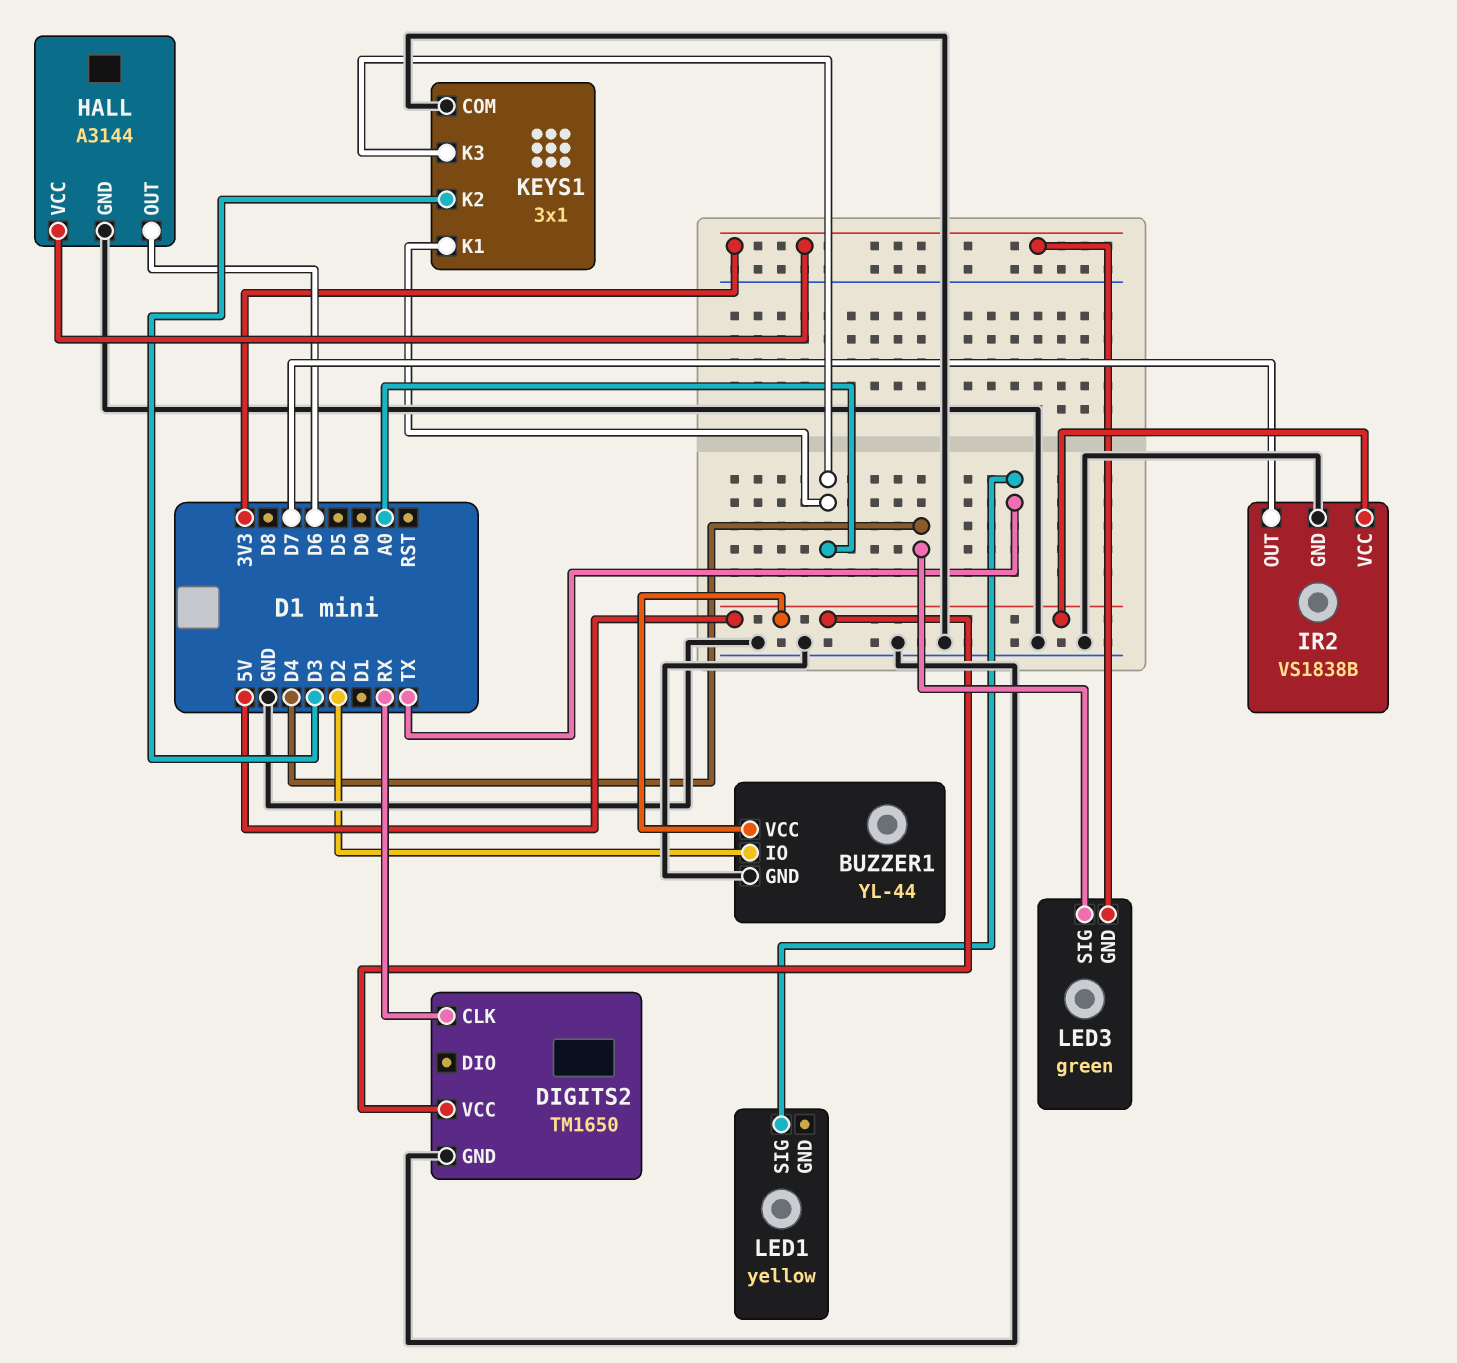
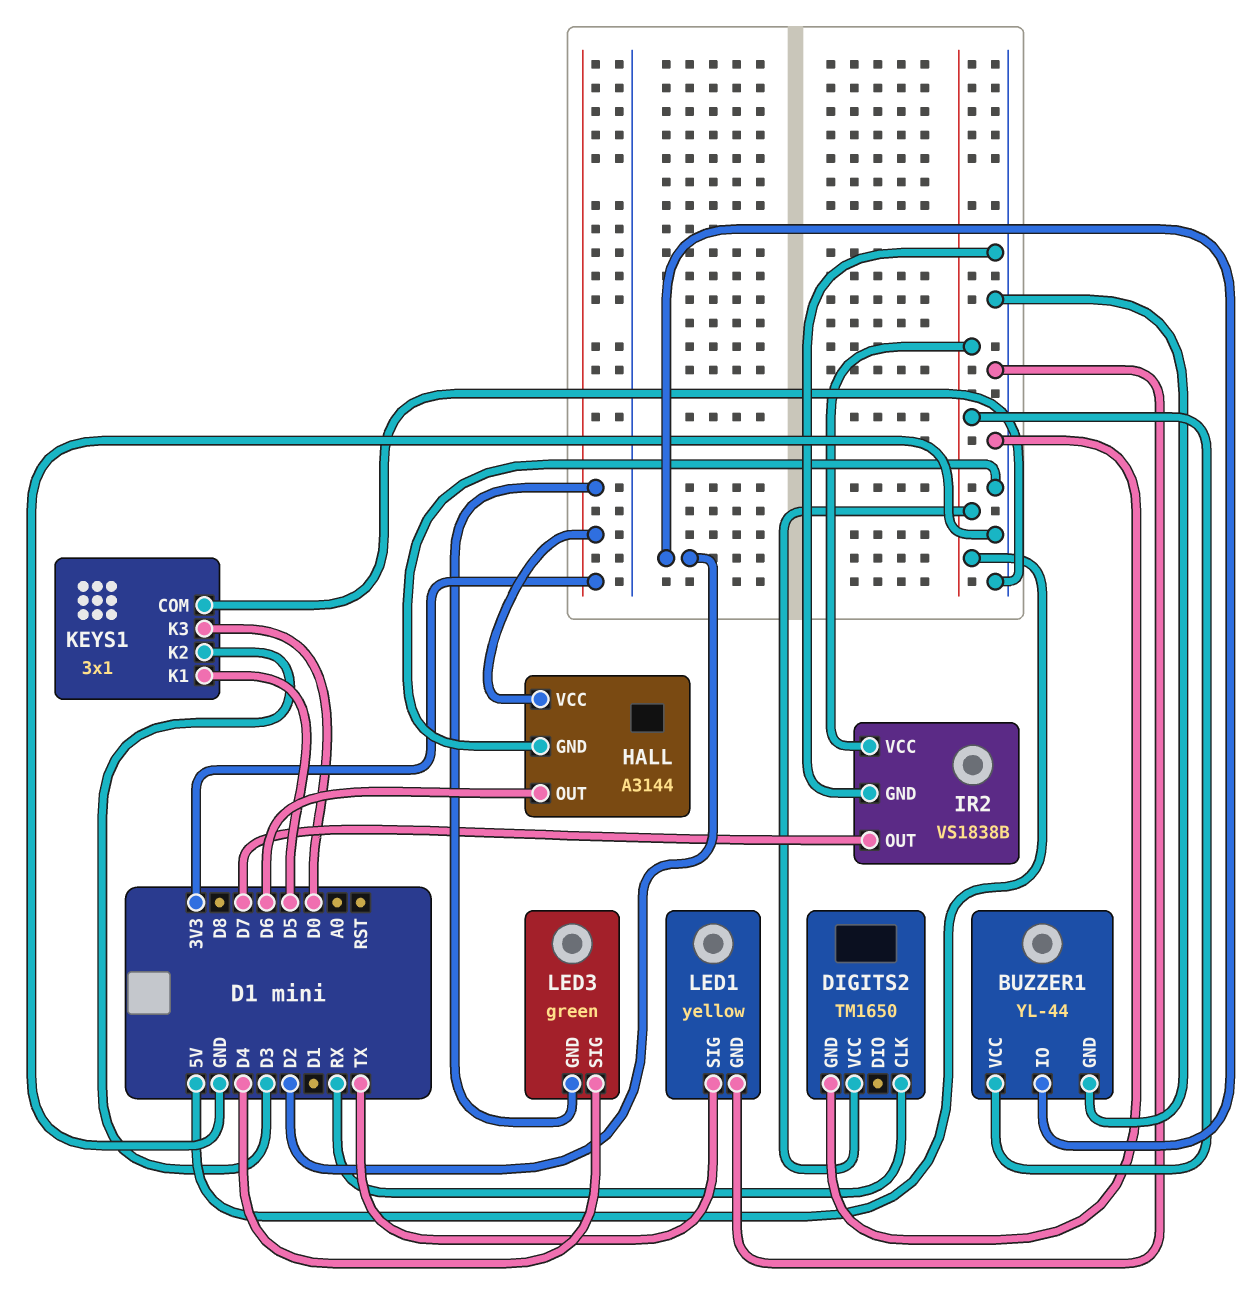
KEYS1 pin K1: A0 -> D5
KEYS1 pin K3: A0 -> D0
LED1 pin GND: none -> GND

